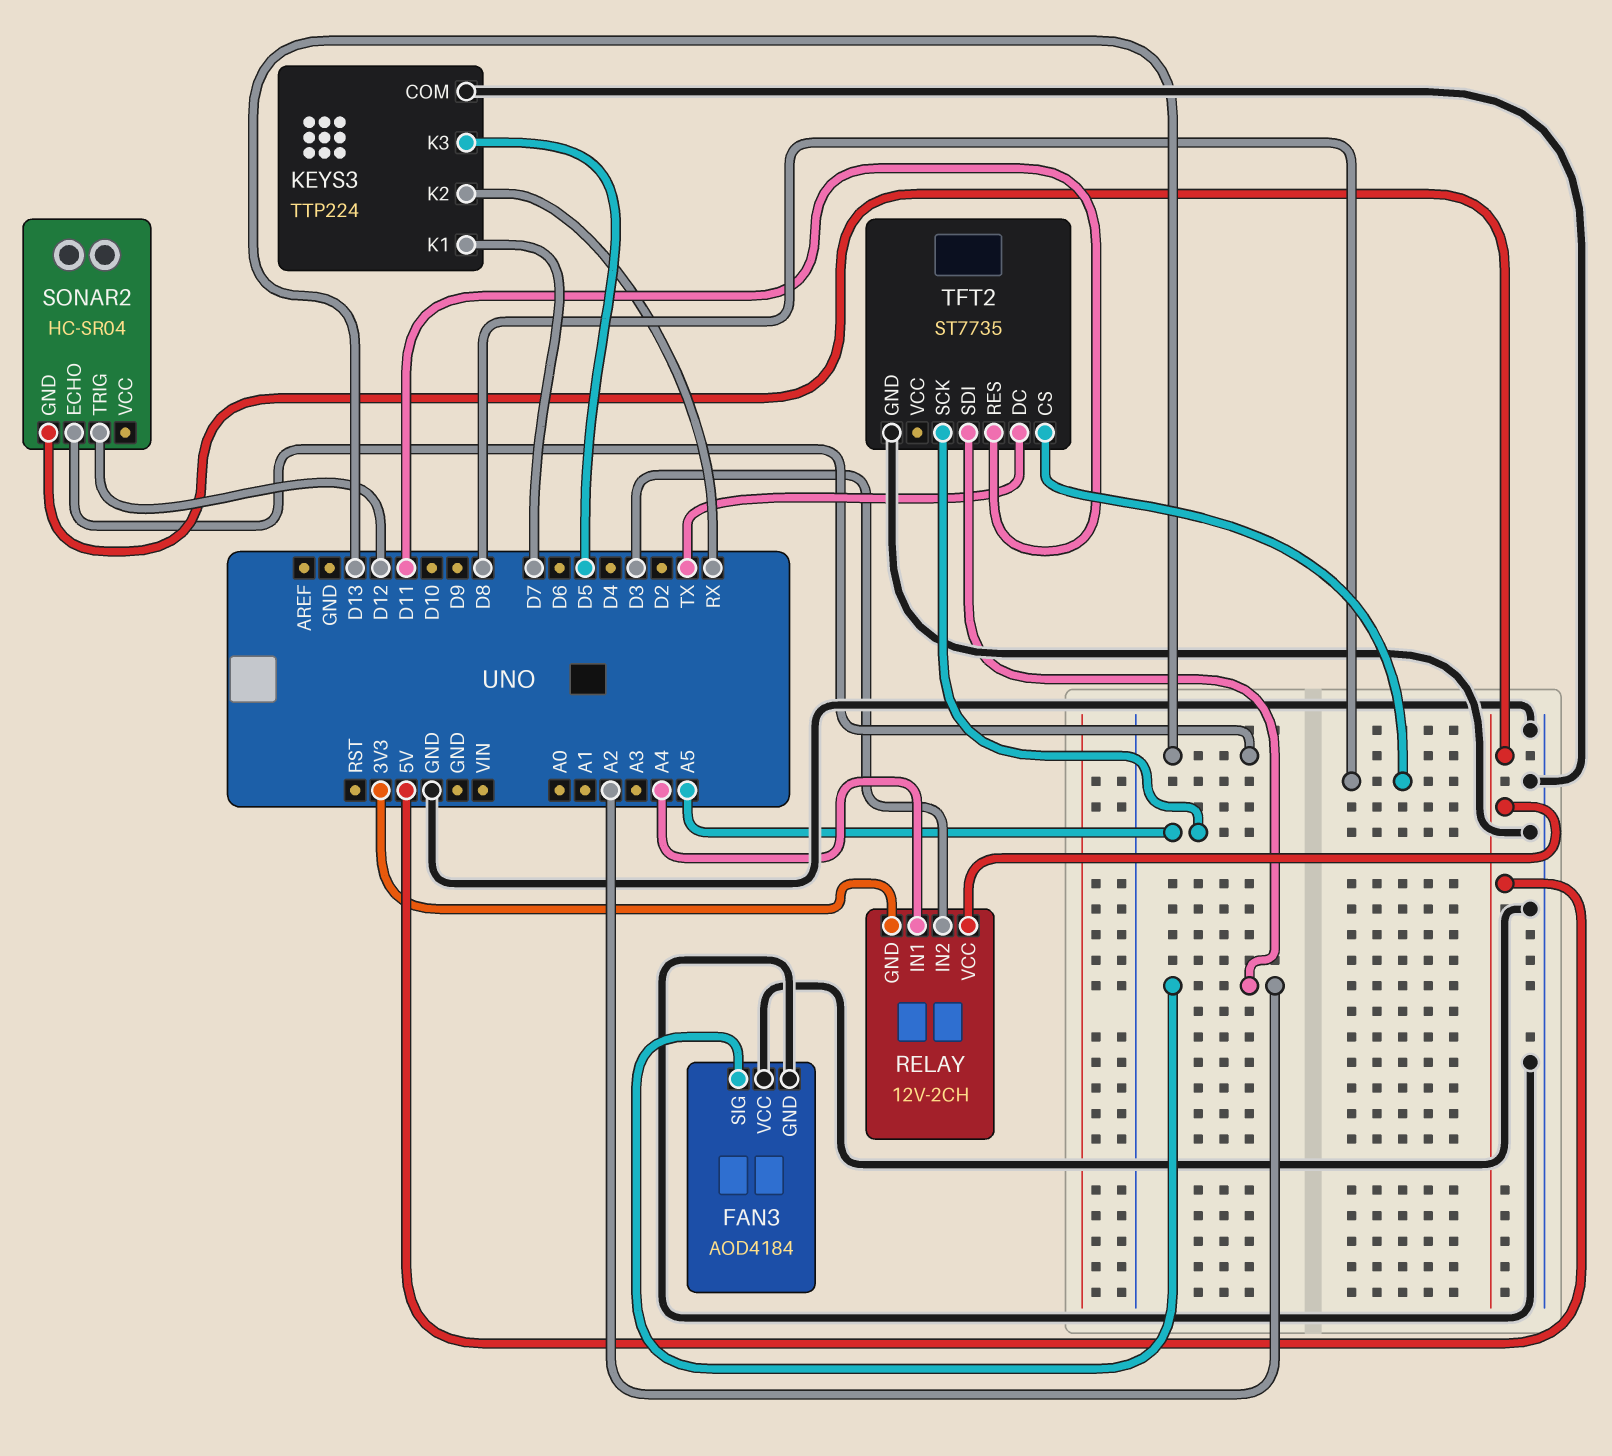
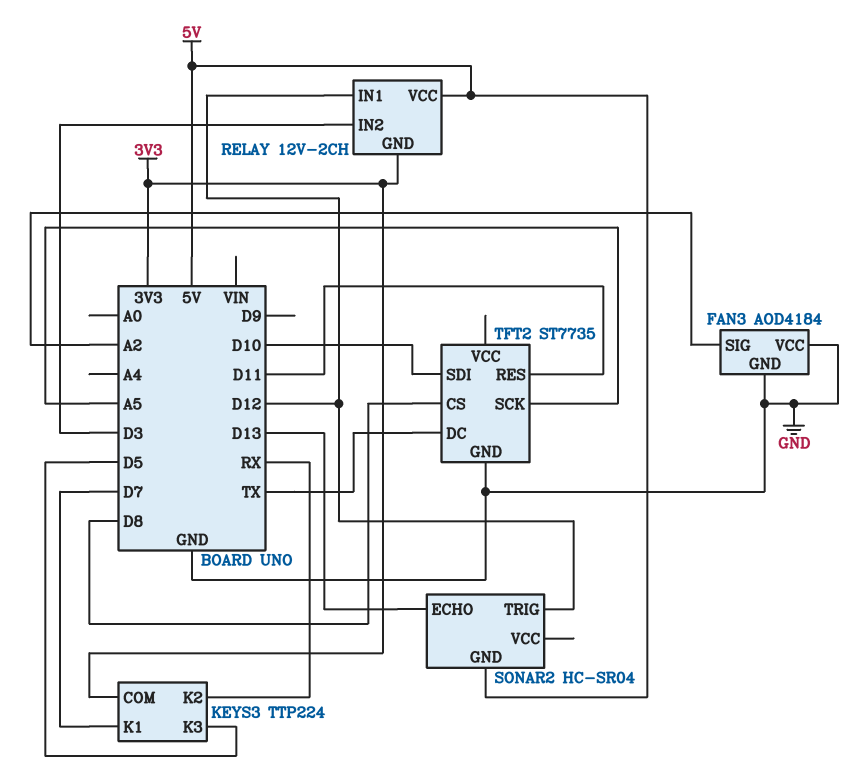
KEYS3 pin COM: GND -> 3V3
RELAY pin IN1: A4 -> D12
TFT2 pin SDI: A2 -> D10

